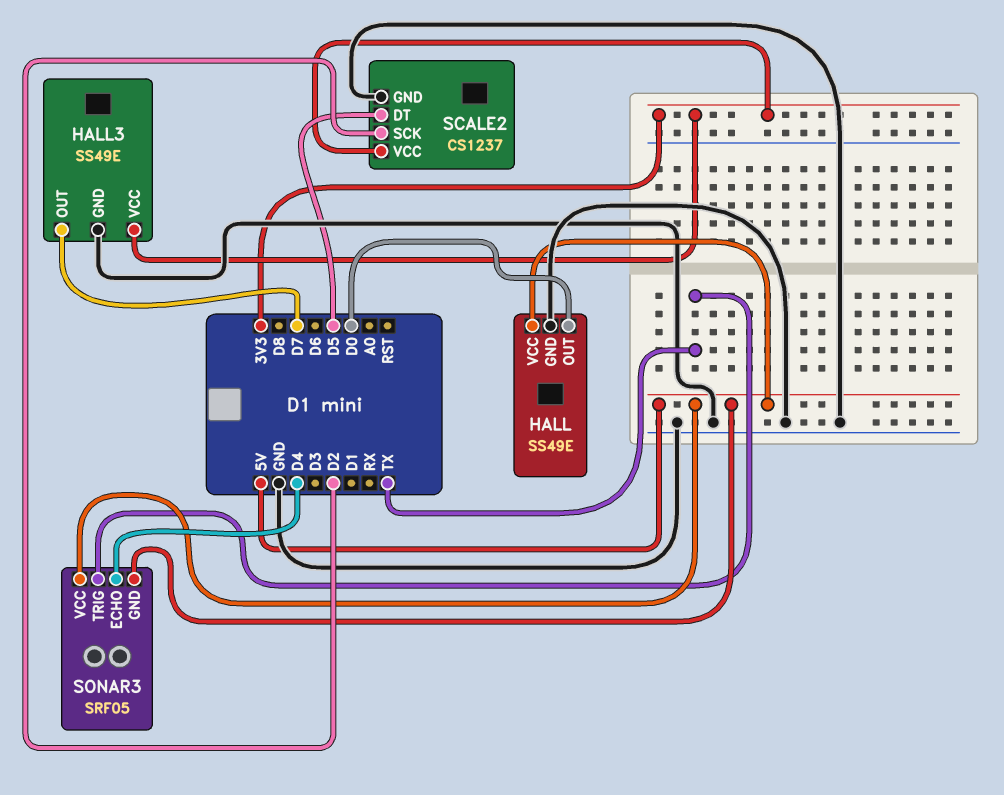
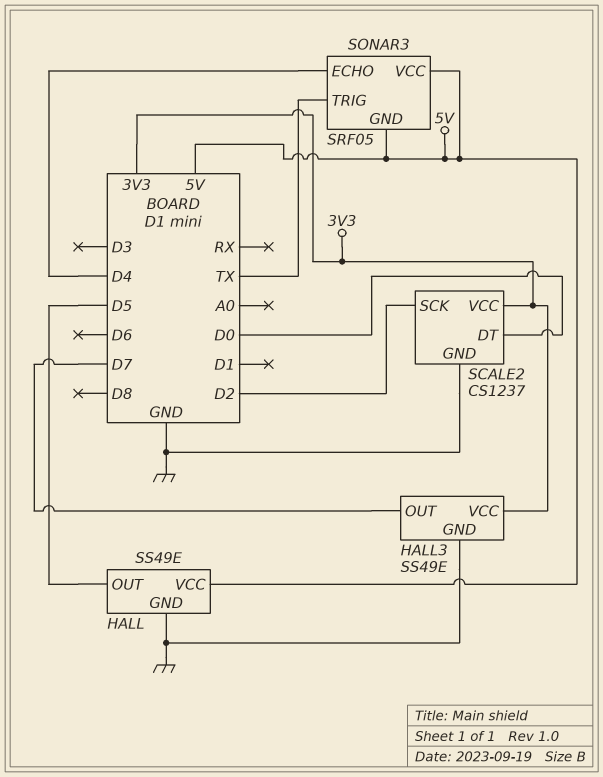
HALL pin OUT: D0 -> D5
SCALE2 pin DT: D5 -> D0

